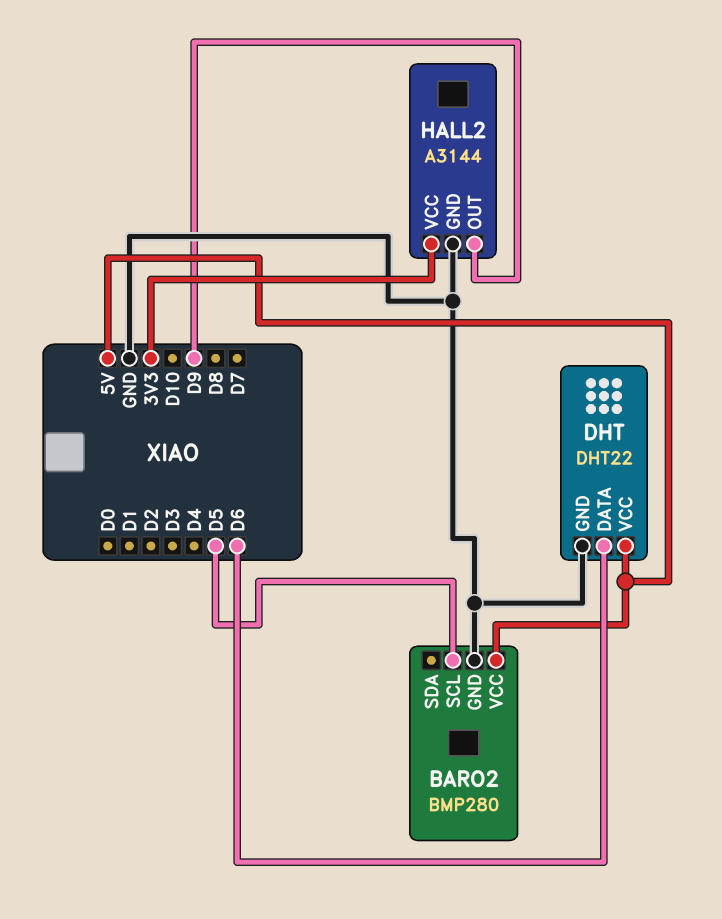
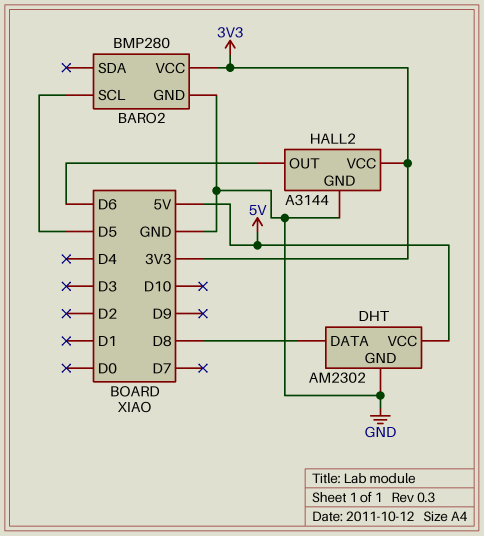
BARO2 pin VCC: 5V -> 3V3
DHT: DHT22 -> AM2302
DHT pin DATA: D6 -> D8
HALL2 pin OUT: D9 -> D6

